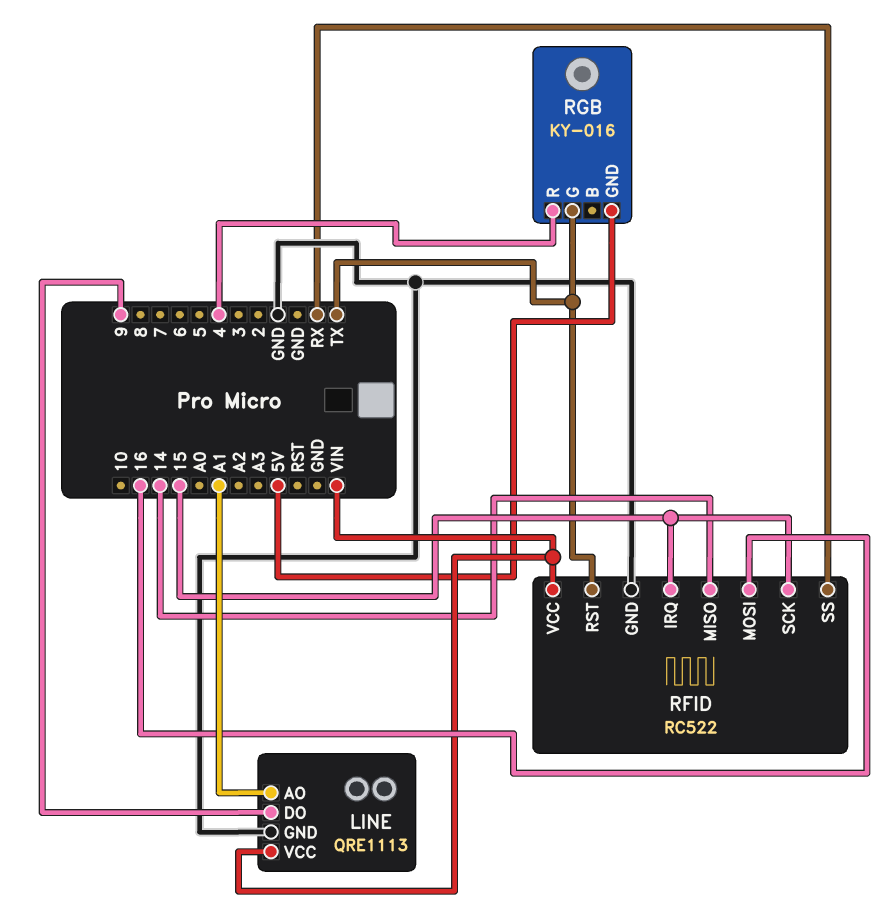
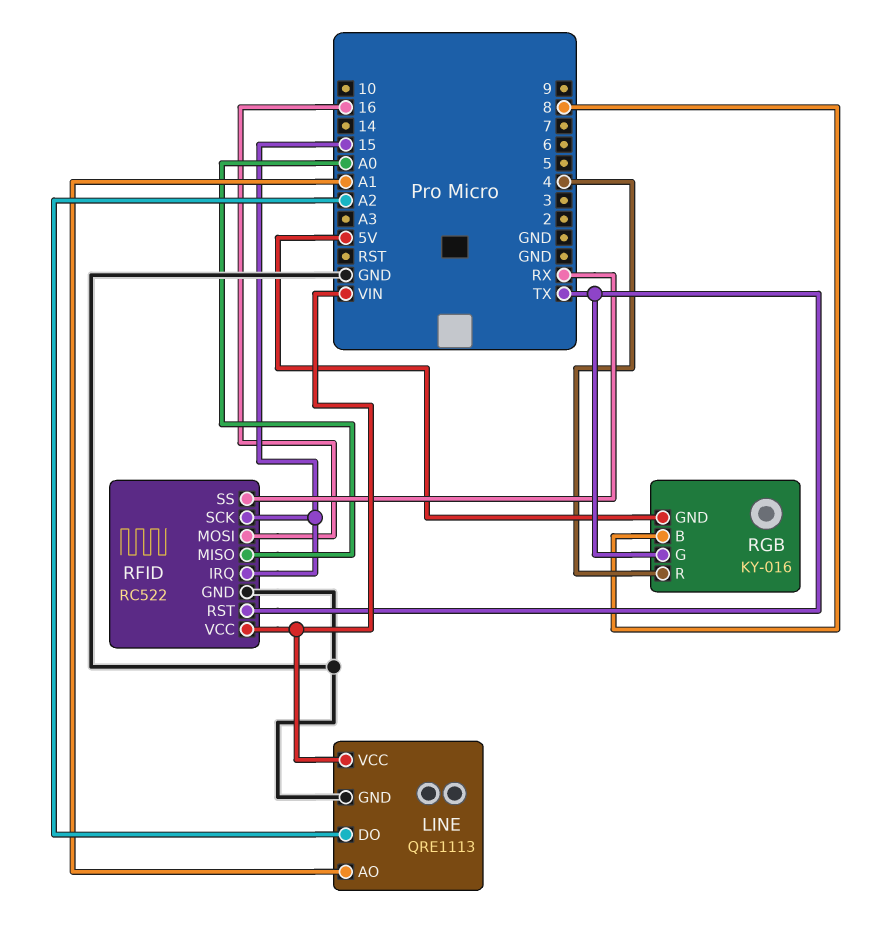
LINE pin DO: 9 -> A2
RFID pin MISO: 14 -> A0
RGB pin B: none -> 8

